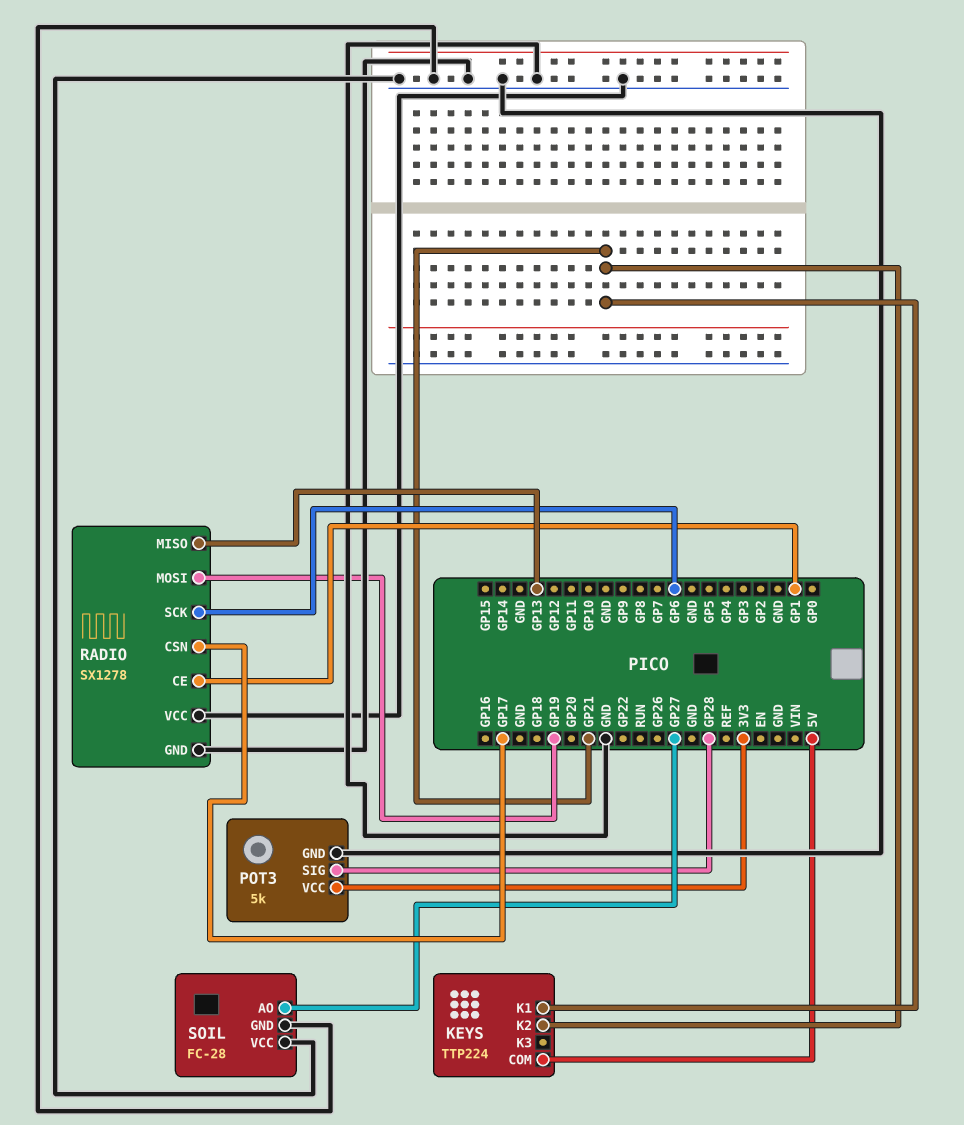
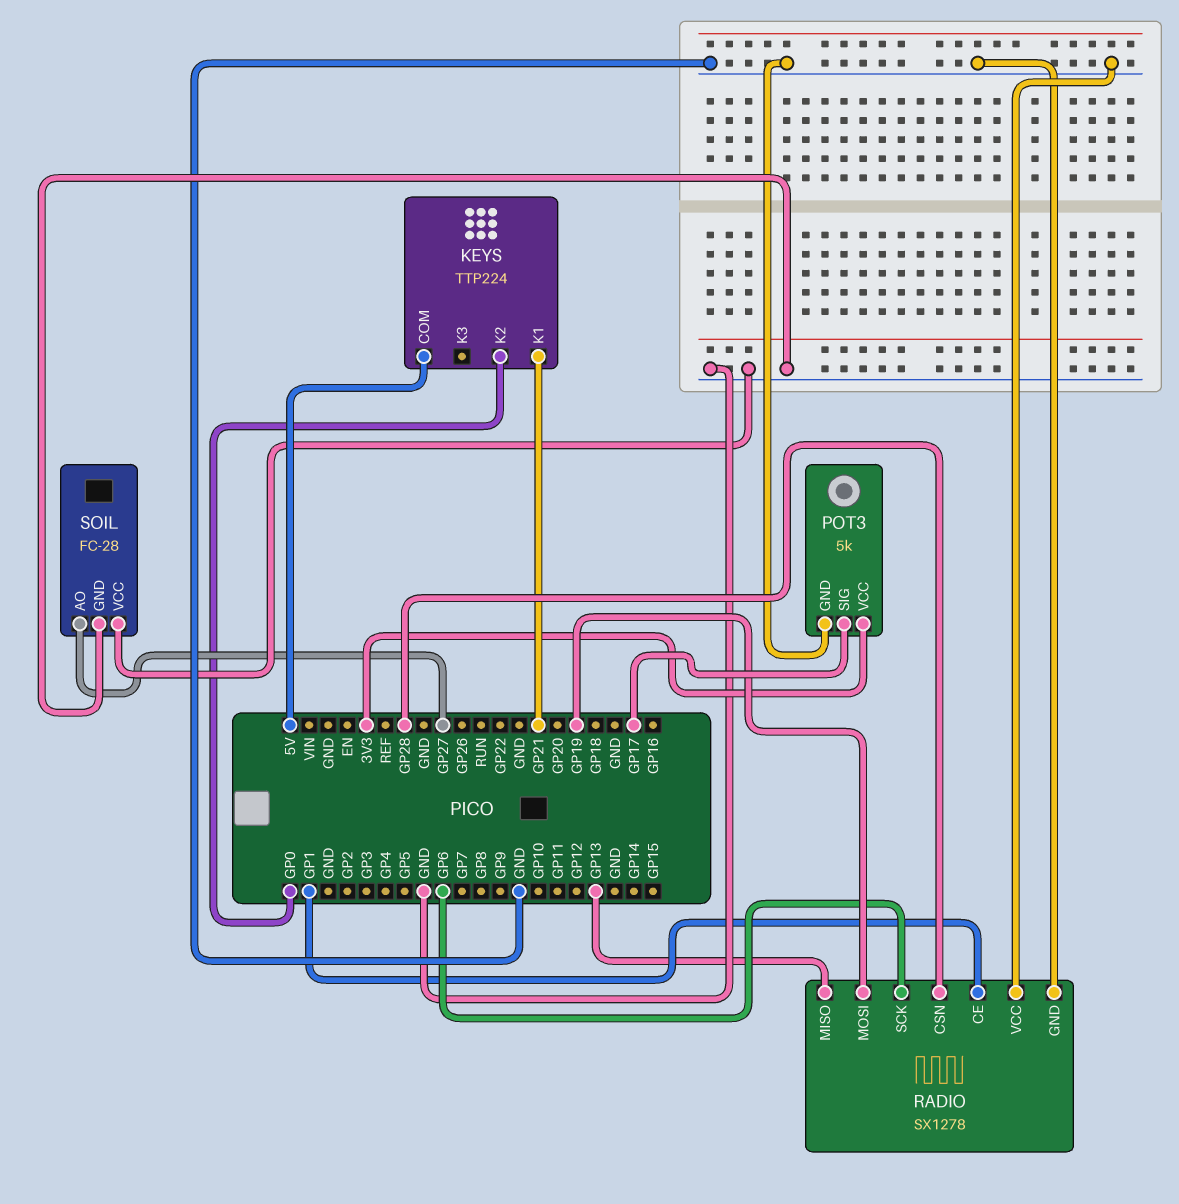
KEYS pin K2: GP21 -> GP0
POT3 pin SIG: GP28 -> GP17
RADIO pin CSN: GP17 -> GP28

